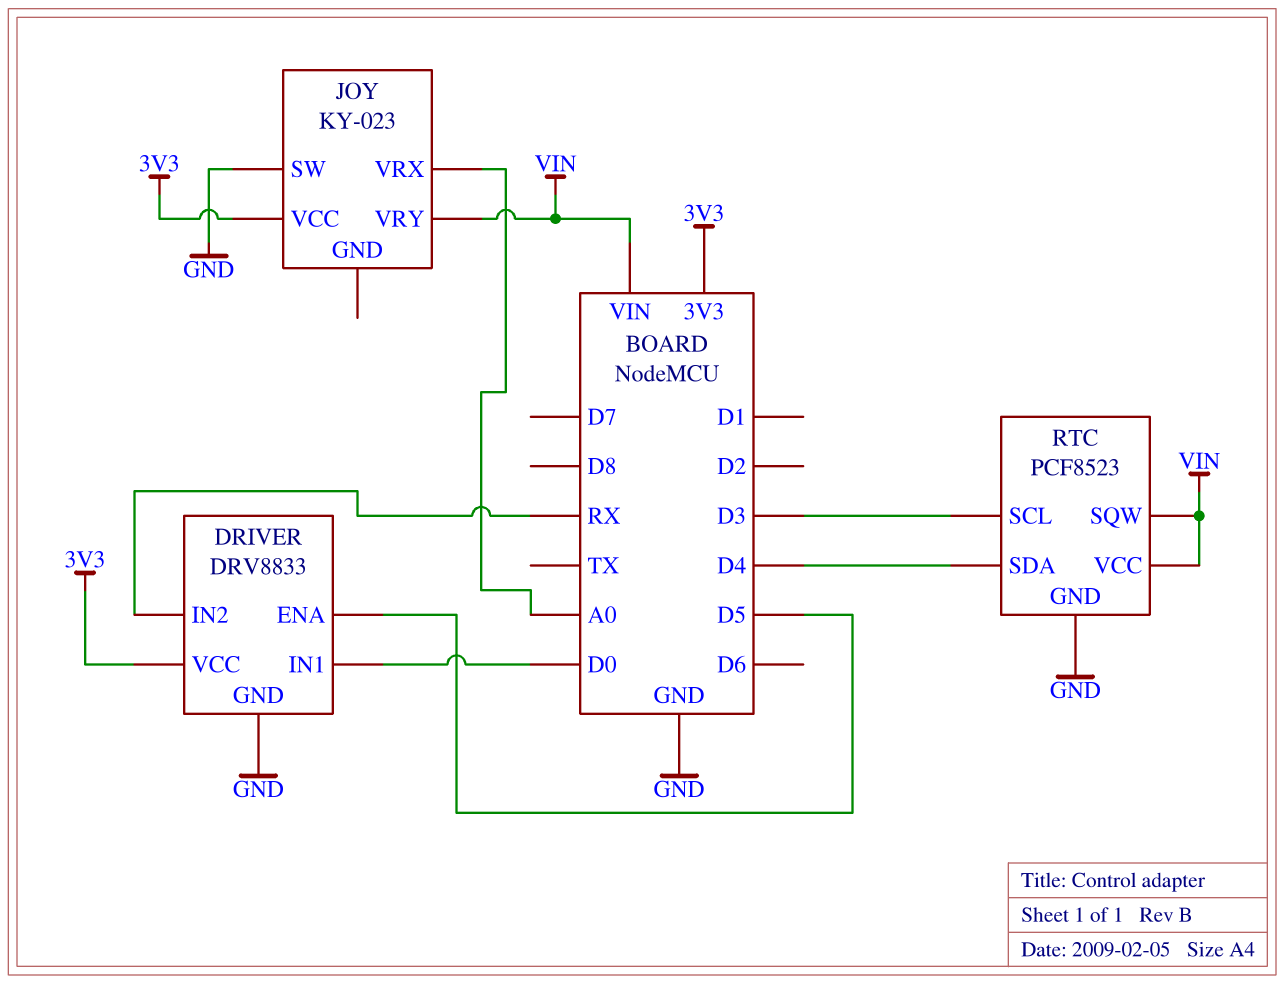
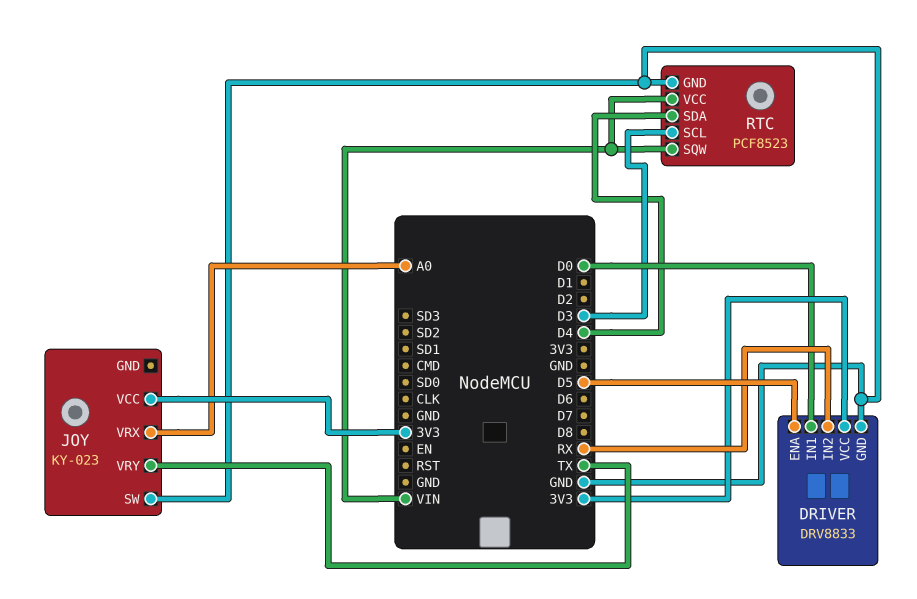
JOY pin VRY: VIN -> TX

